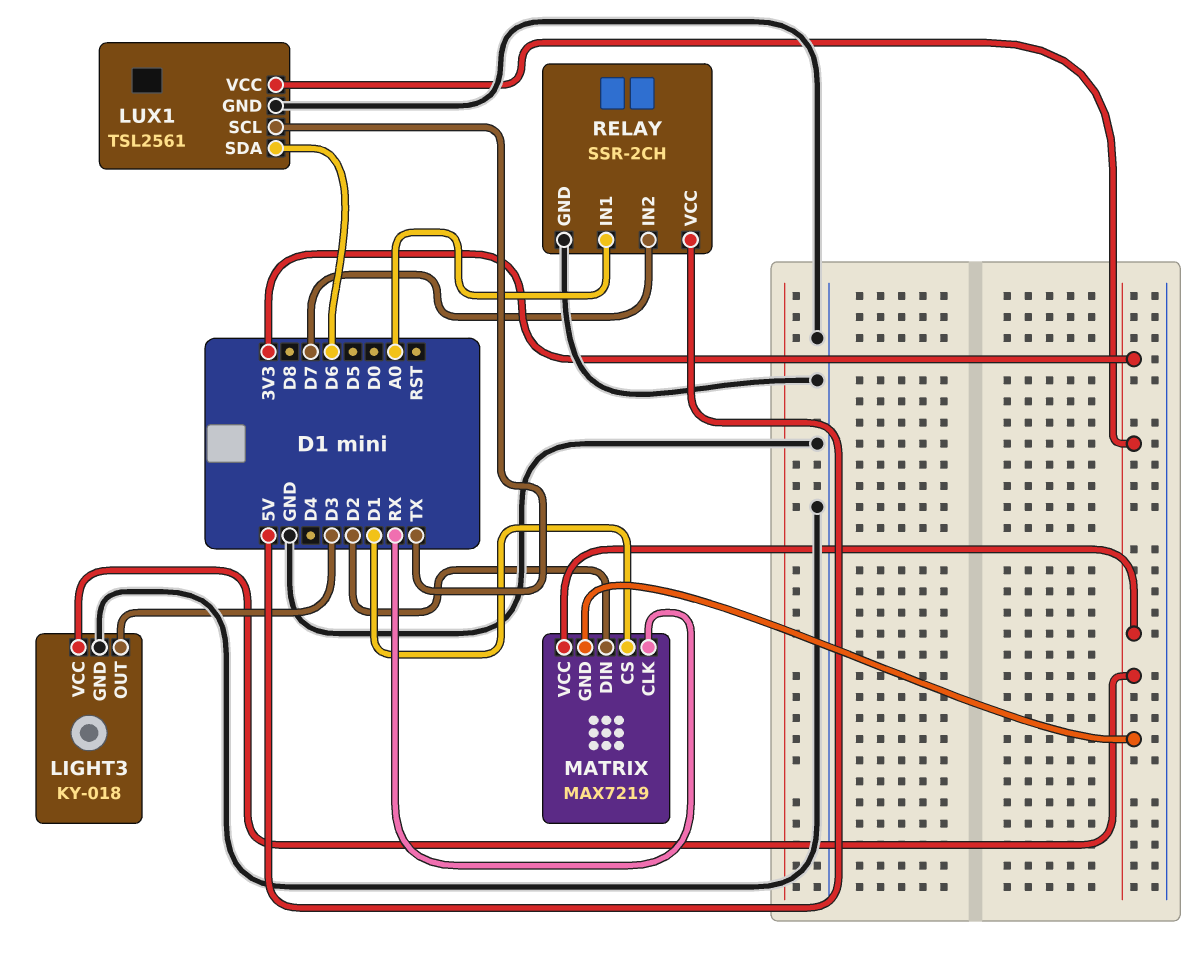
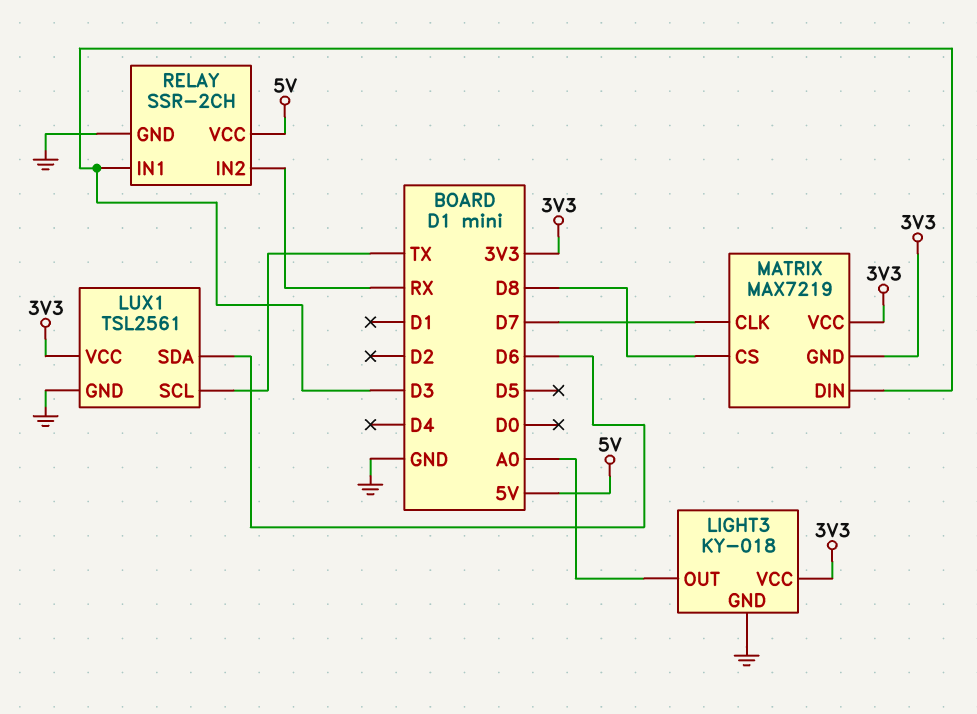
LIGHT3 pin OUT: D3 -> A0
MATRIX pin CLK: RX -> D7
MATRIX pin CS: D1 -> D8
MATRIX pin DIN: D2 -> D3
RELAY pin IN1: A0 -> D3
RELAY pin IN2: D7 -> RX

